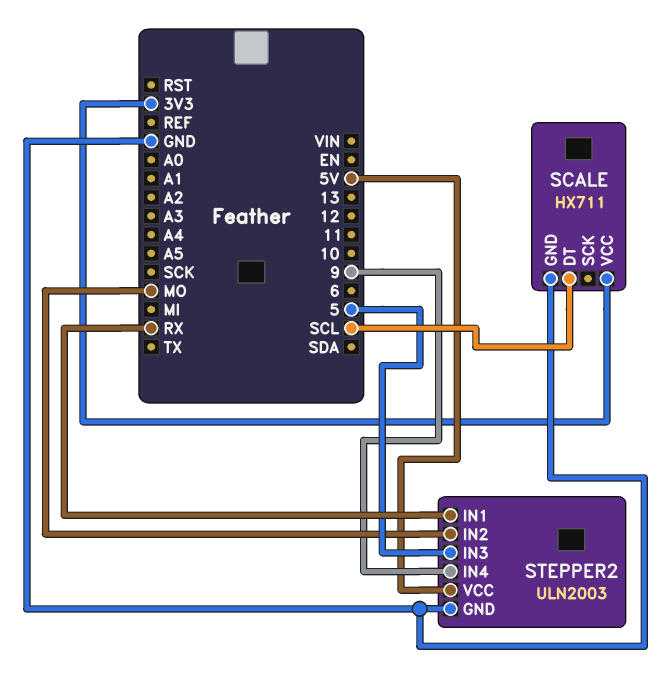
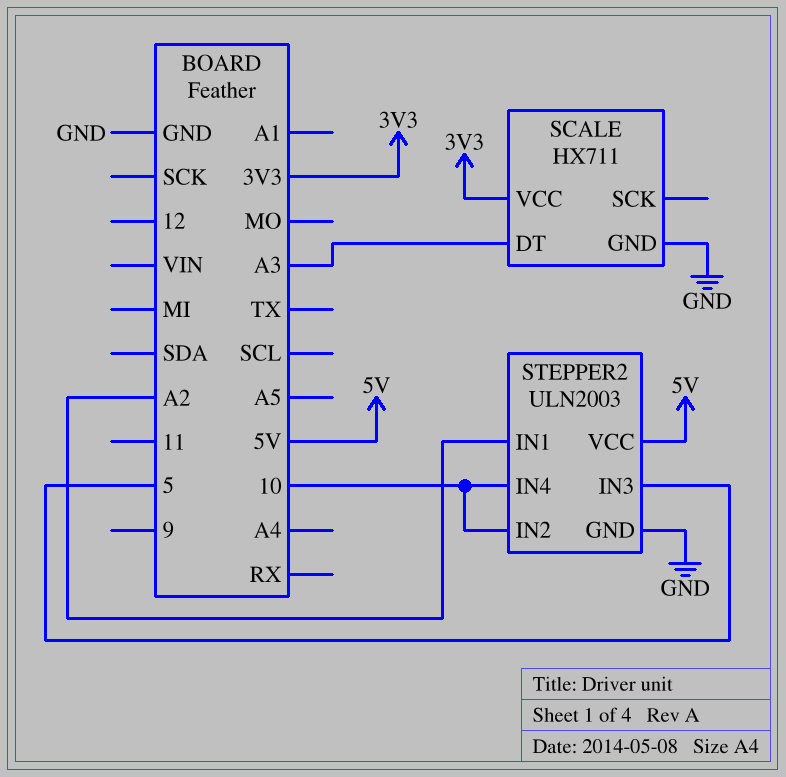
SCALE pin DT: SCL -> A3
STEPPER2 pin IN1: RX -> A2
STEPPER2 pin IN2: MO -> 10
STEPPER2 pin IN4: 9 -> 10

